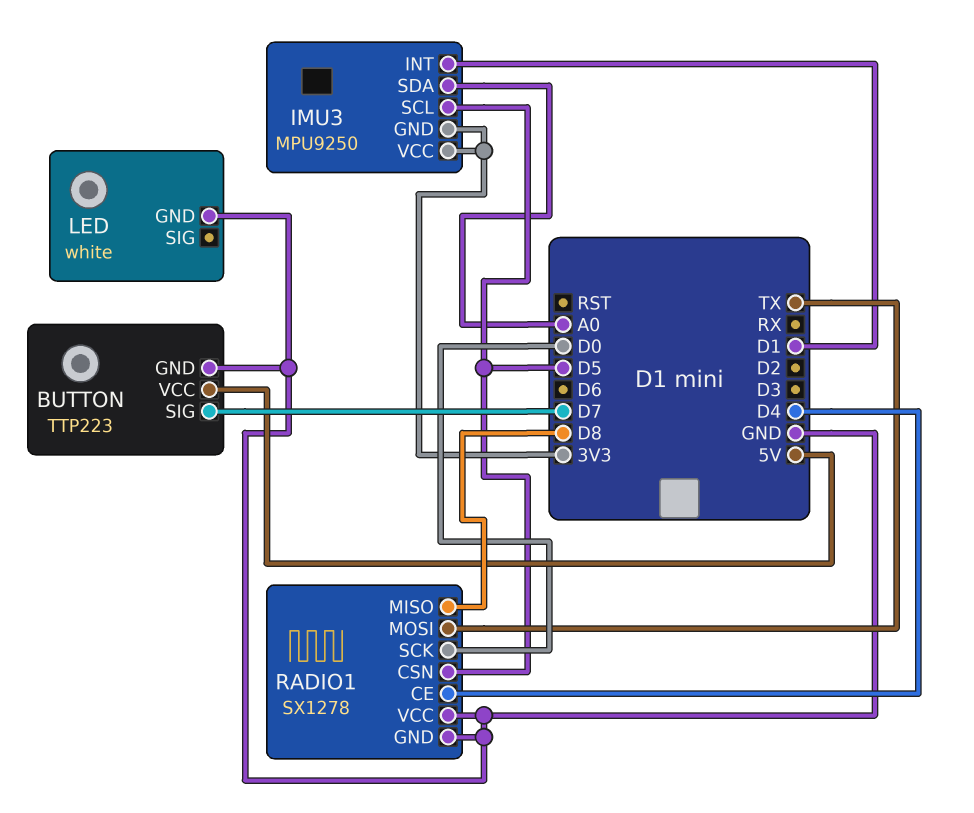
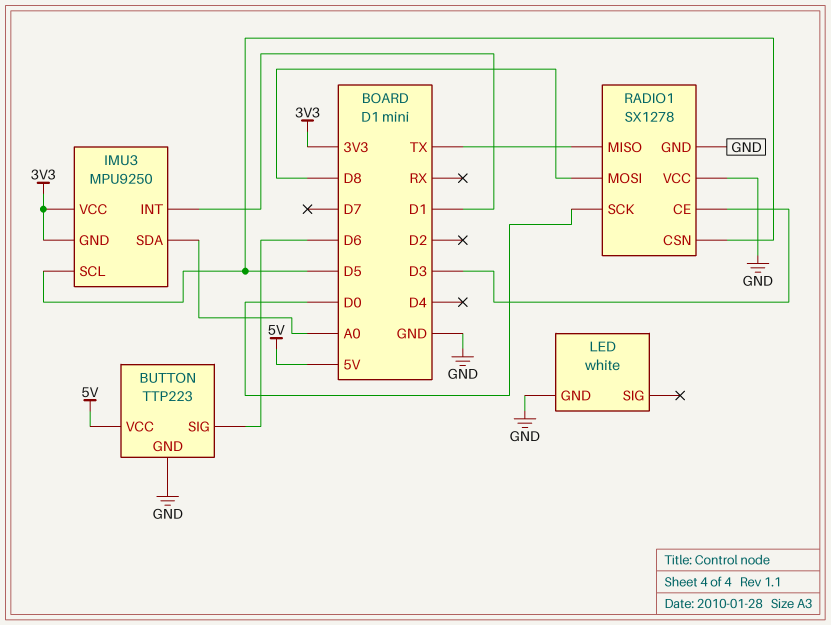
BUTTON pin SIG: D7 -> D6
RADIO1 pin CE: D4 -> D3
RADIO1 pin MISO: D8 -> TX
RADIO1 pin MOSI: TX -> D8

